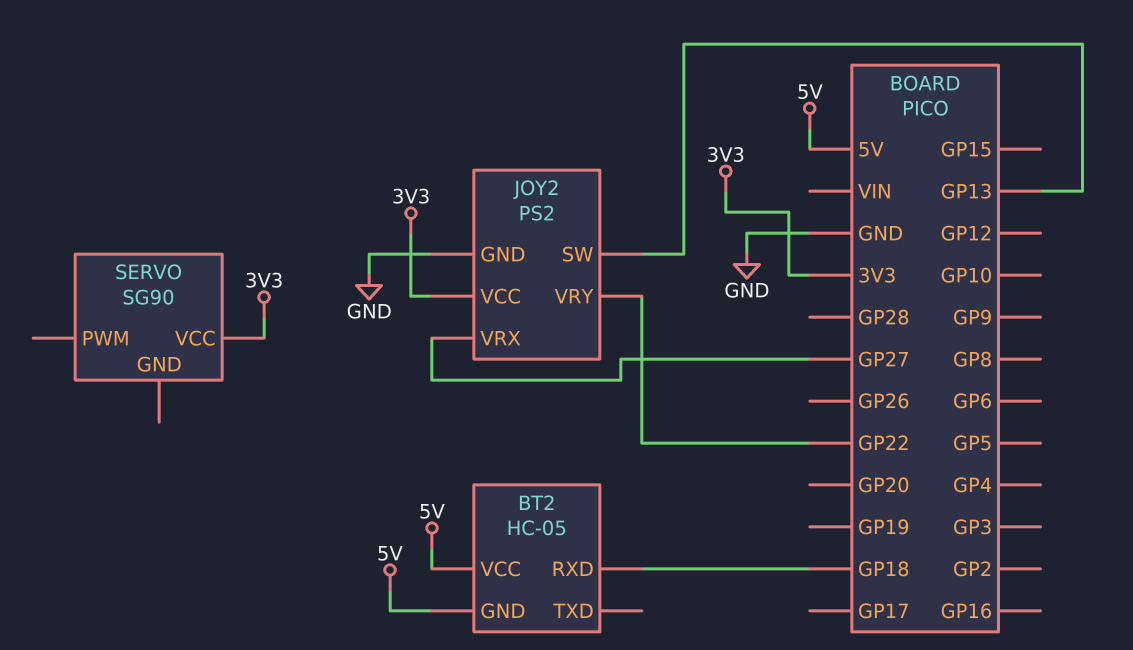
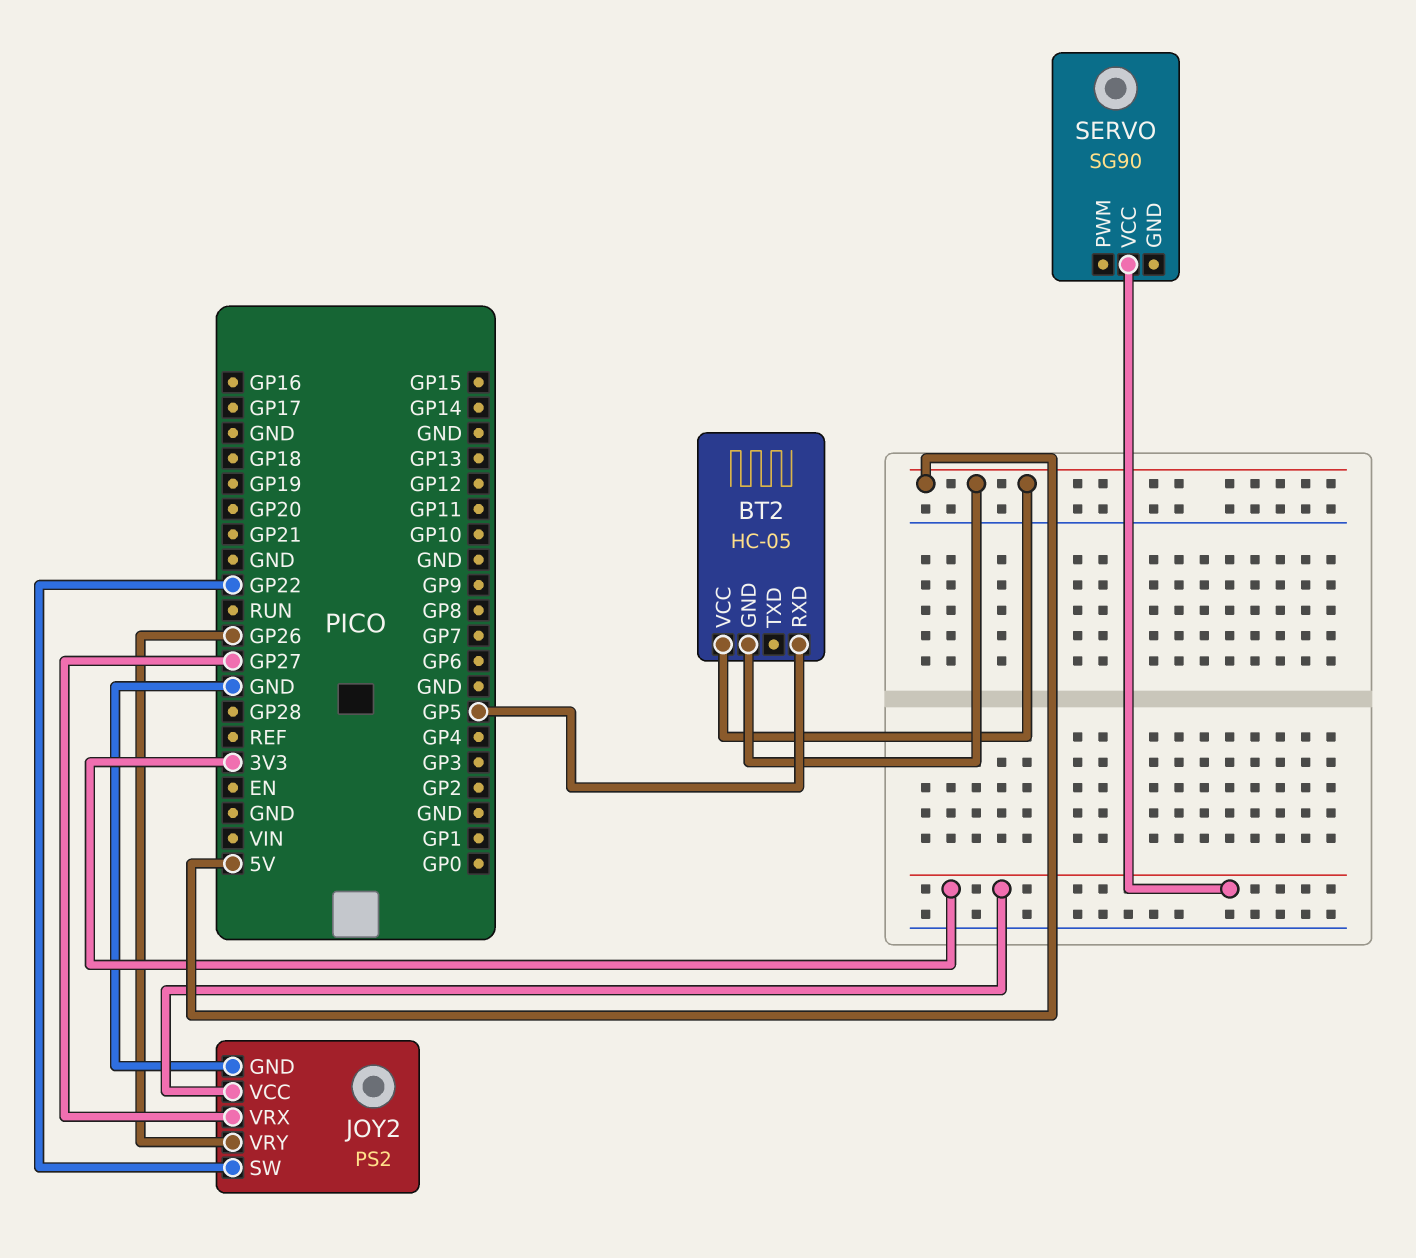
BT2 pin RXD: GP18 -> GP5
JOY2 pin SW: GP13 -> GP22
JOY2 pin VRY: GP22 -> GP26

